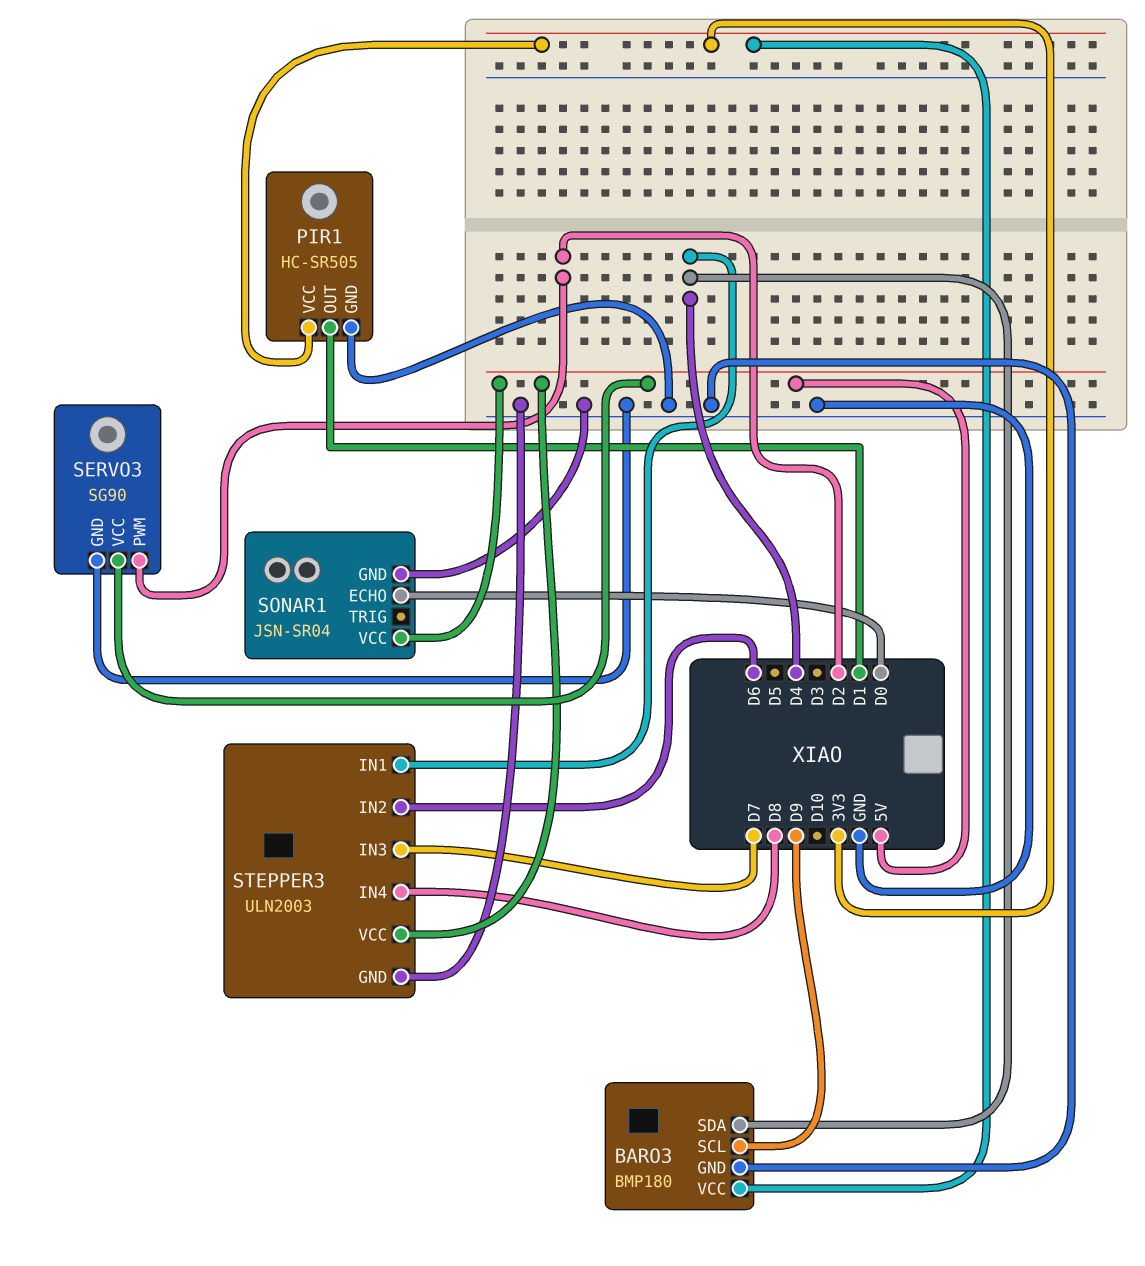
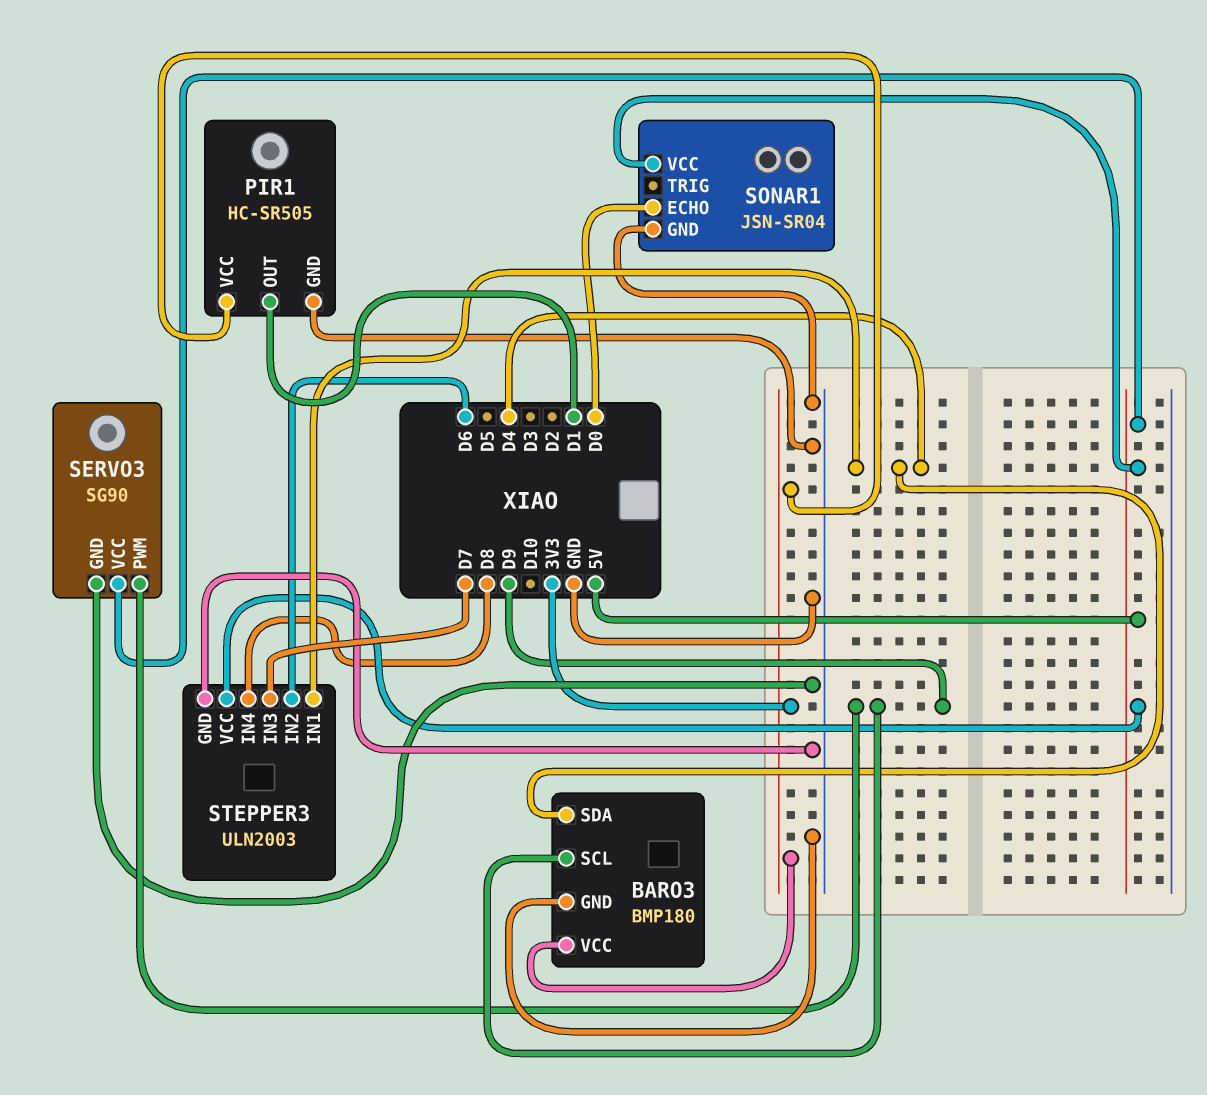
SERVO3 pin PWM: D2 -> D9

